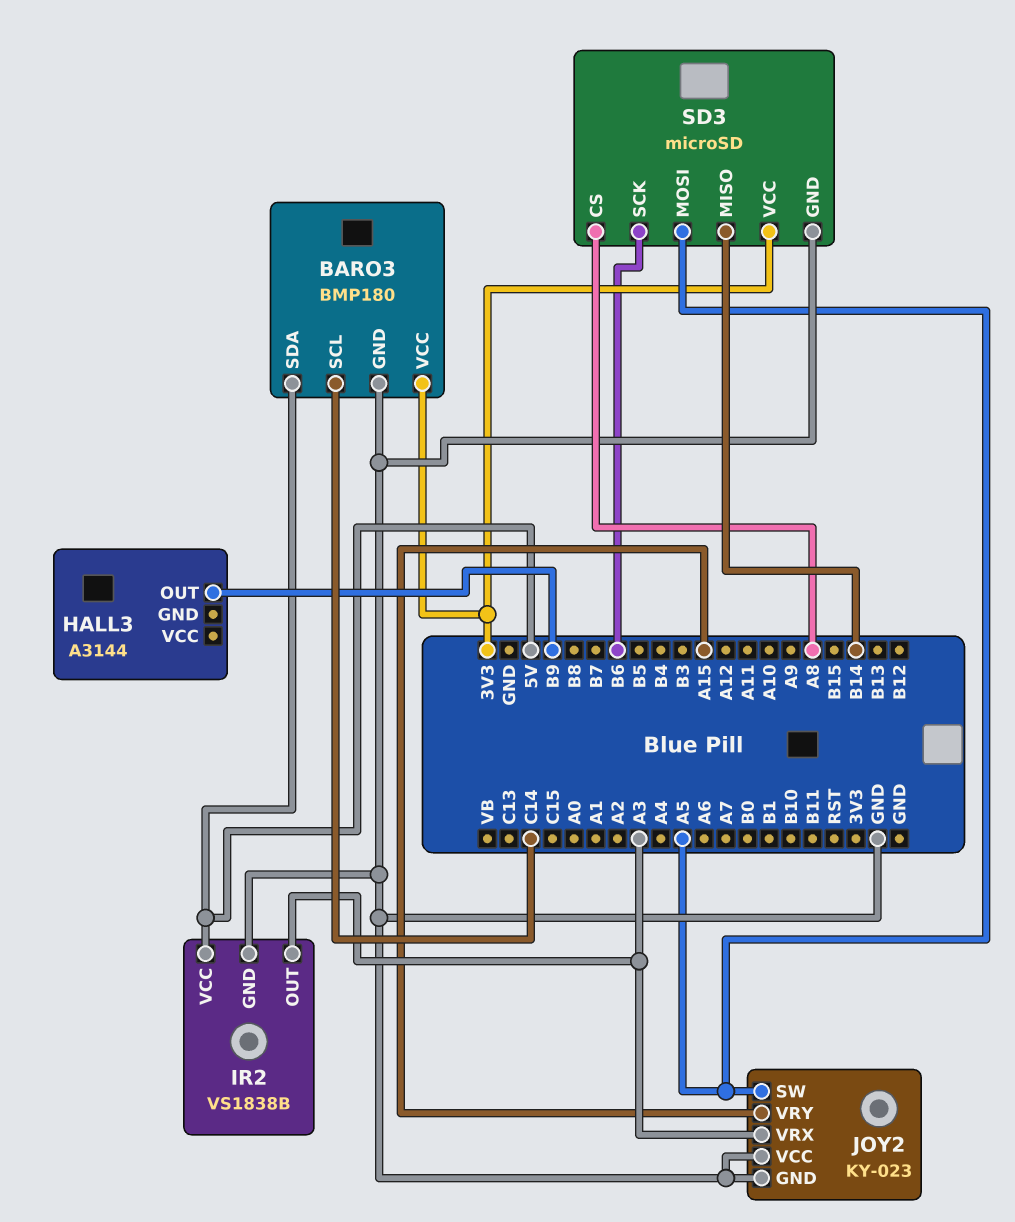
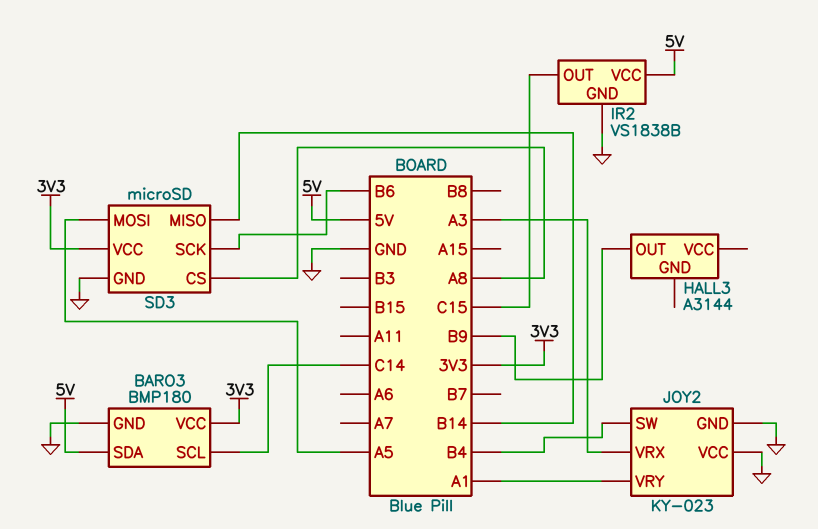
IR2 pin OUT: A3 -> C15
JOY2 pin SW: A5 -> B4
JOY2 pin VRY: A15 -> A1

